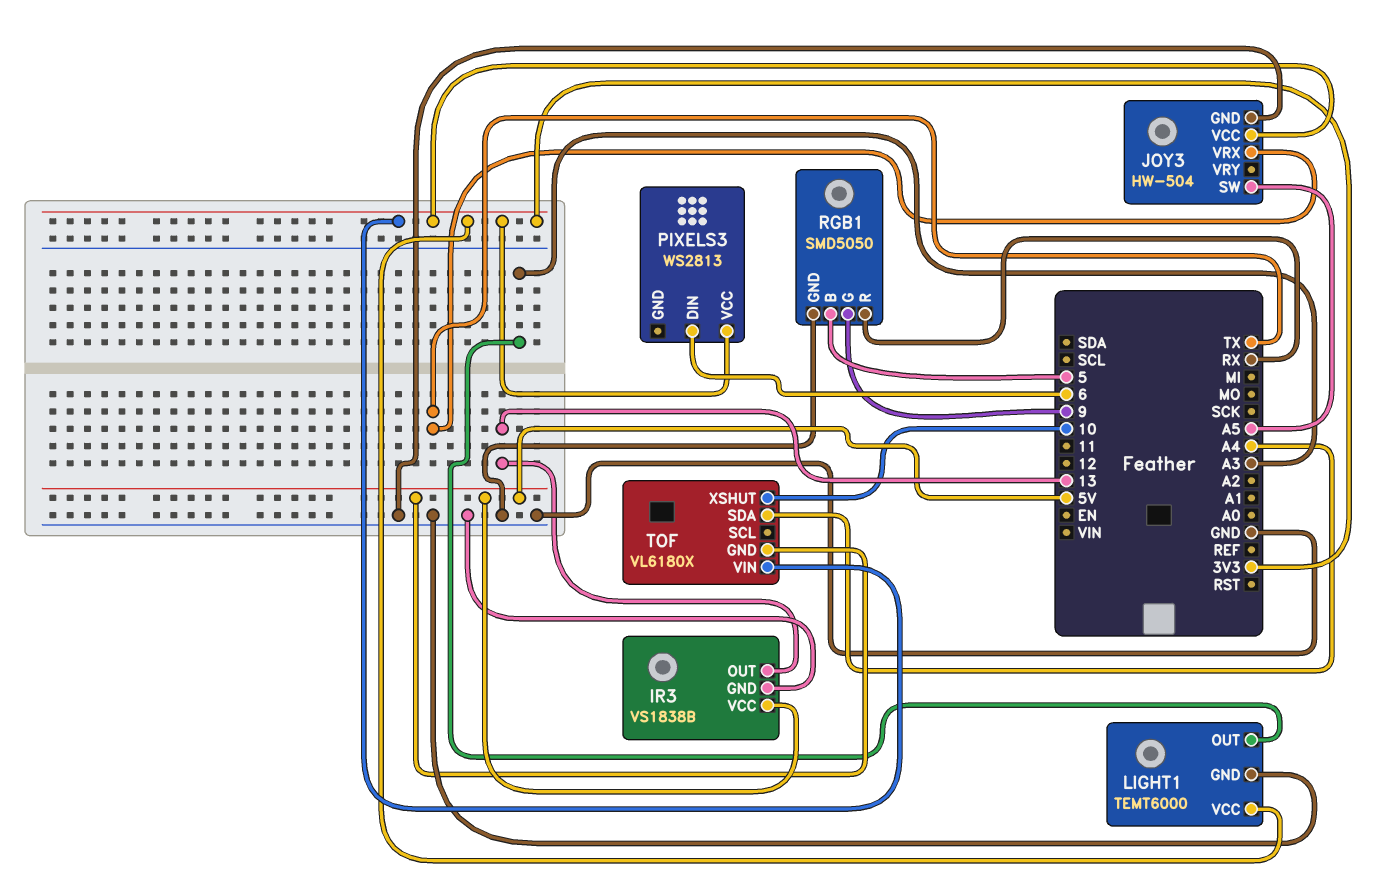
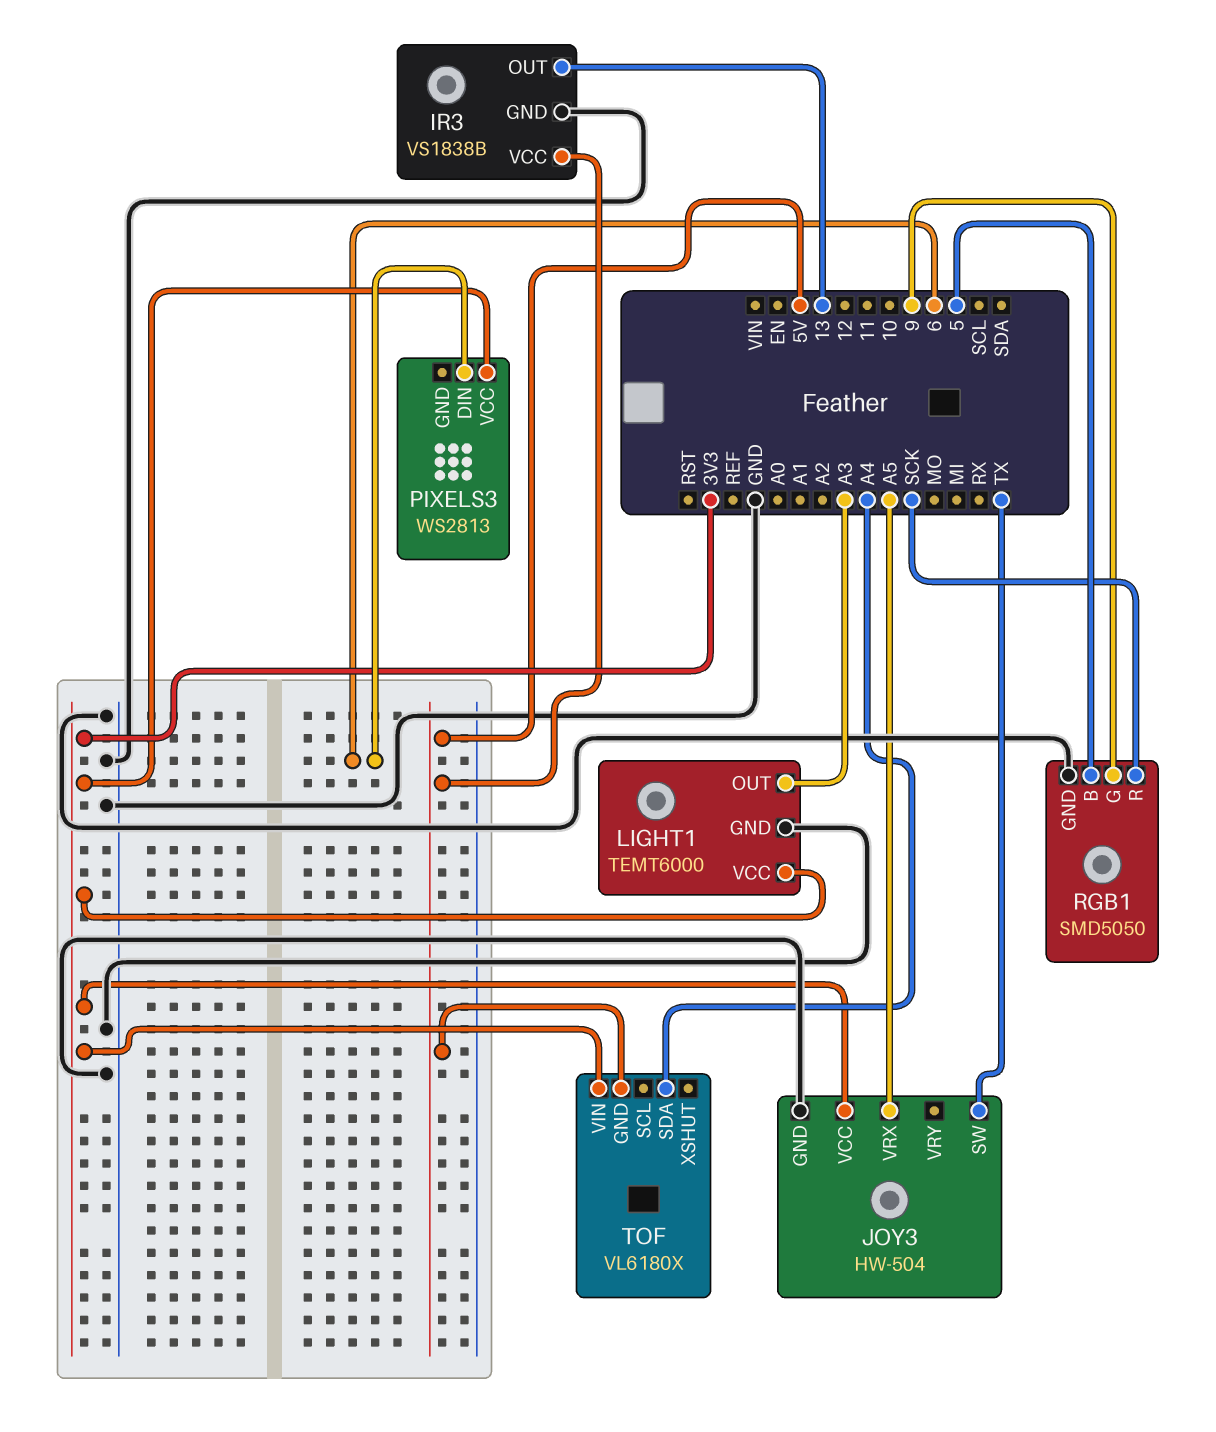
JOY3 pin SW: A5 -> TX
JOY3 pin VRX: TX -> A5
RGB1 pin R: RX -> SCK
TOF pin XSHUT: 10 -> none

